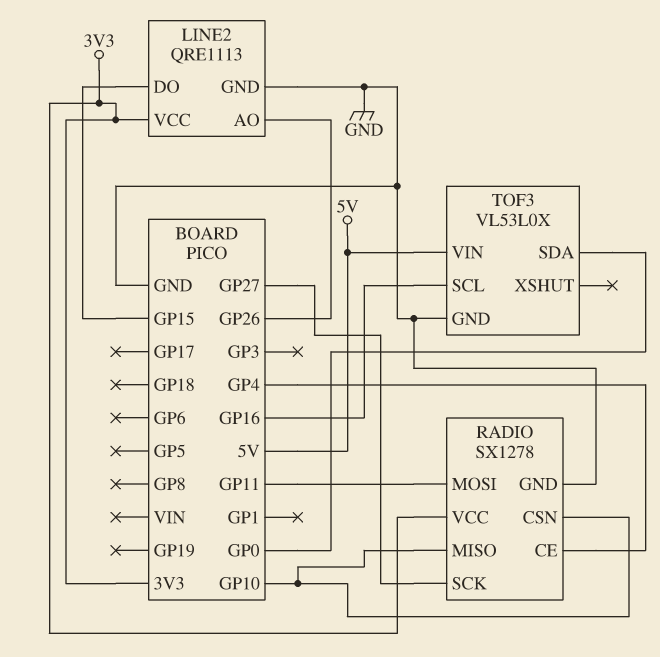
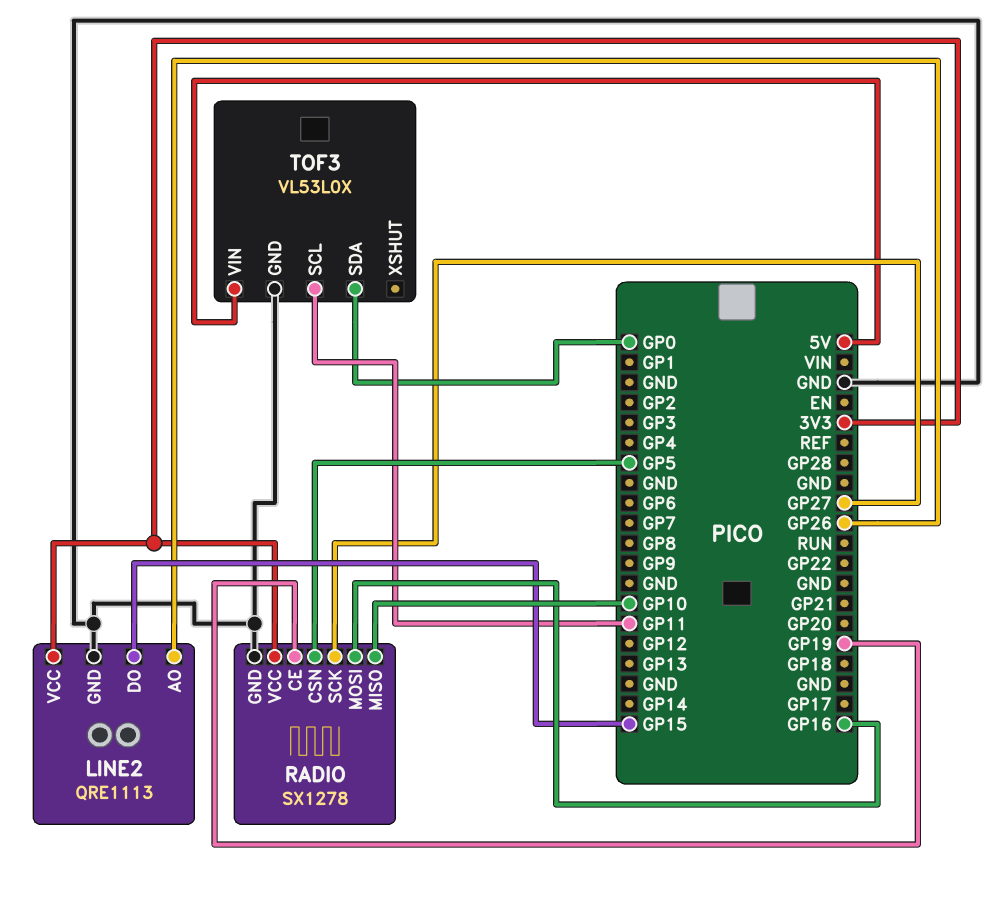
RADIO pin CE: GP4 -> GP19
RADIO pin CSN: GP10 -> GP5
RADIO pin MOSI: GP11 -> GP16
TOF3 pin SCL: GP16 -> GP11

